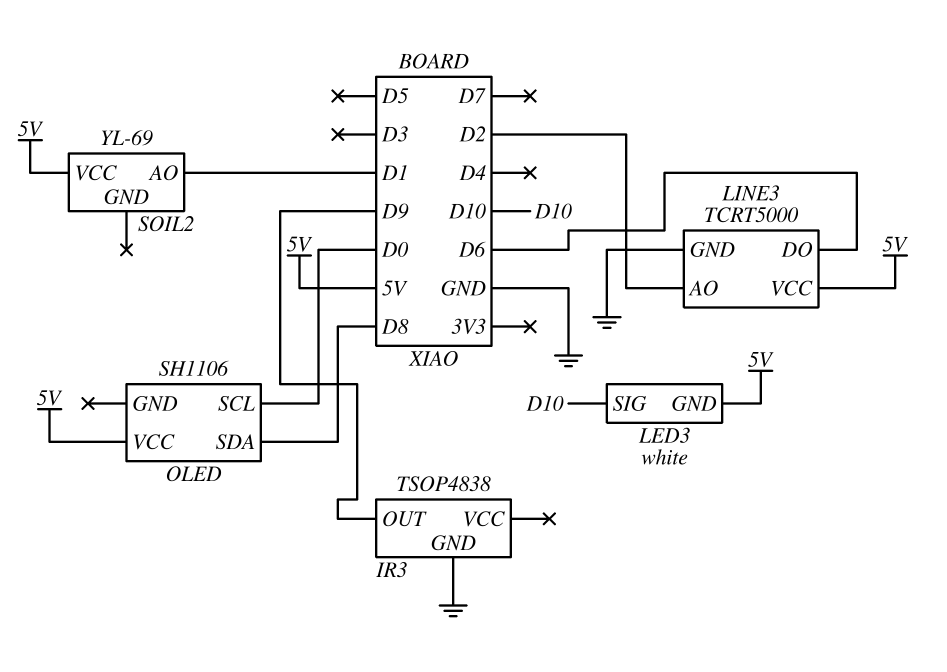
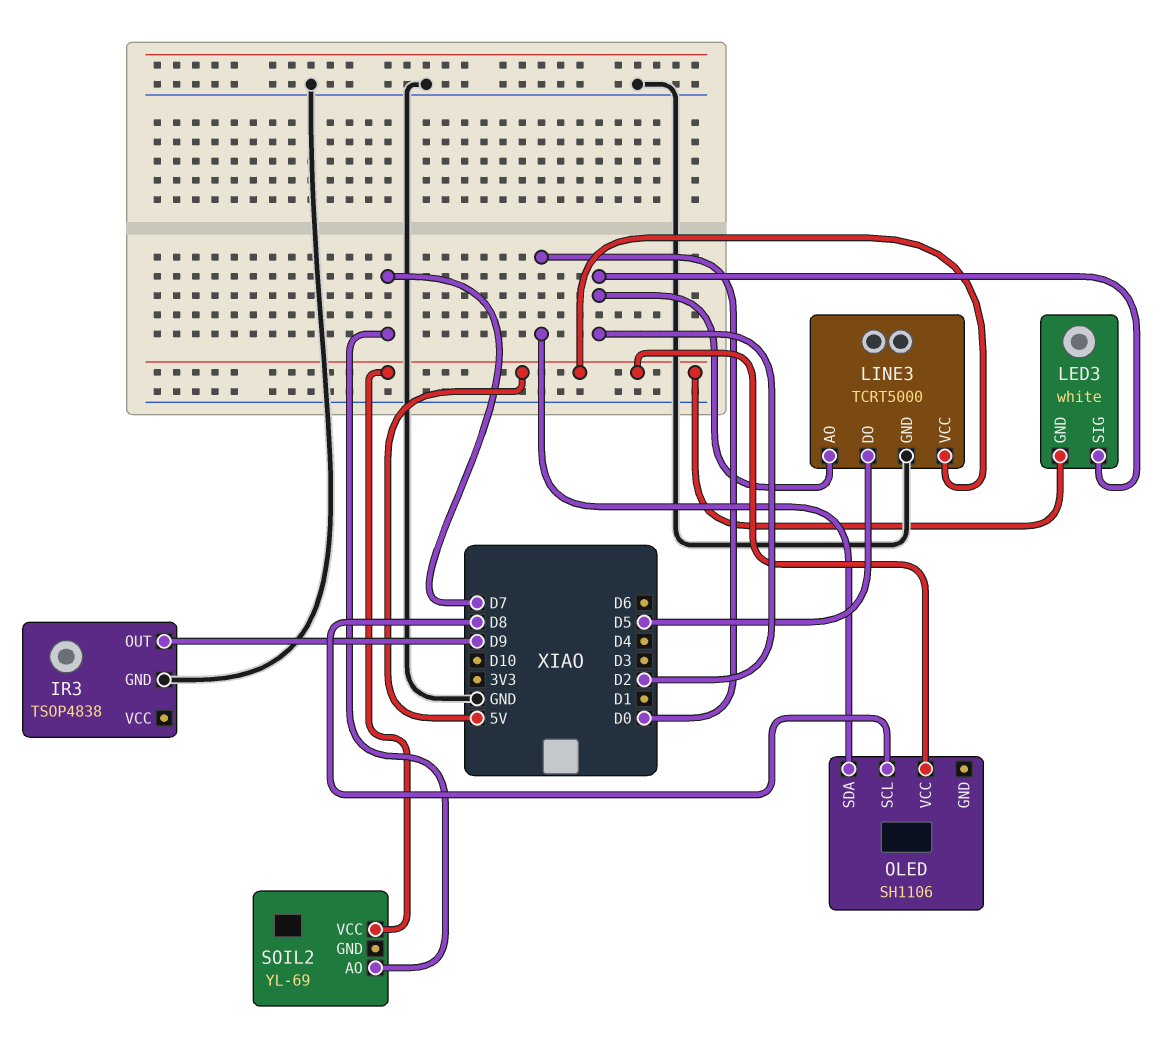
LED3 pin SIG: D10 -> D2
LINE3 pin DO: D6 -> D5
OLED pin SCL: D0 -> D8
OLED pin SDA: D8 -> D0
SOIL2 pin AO: D1 -> D7

